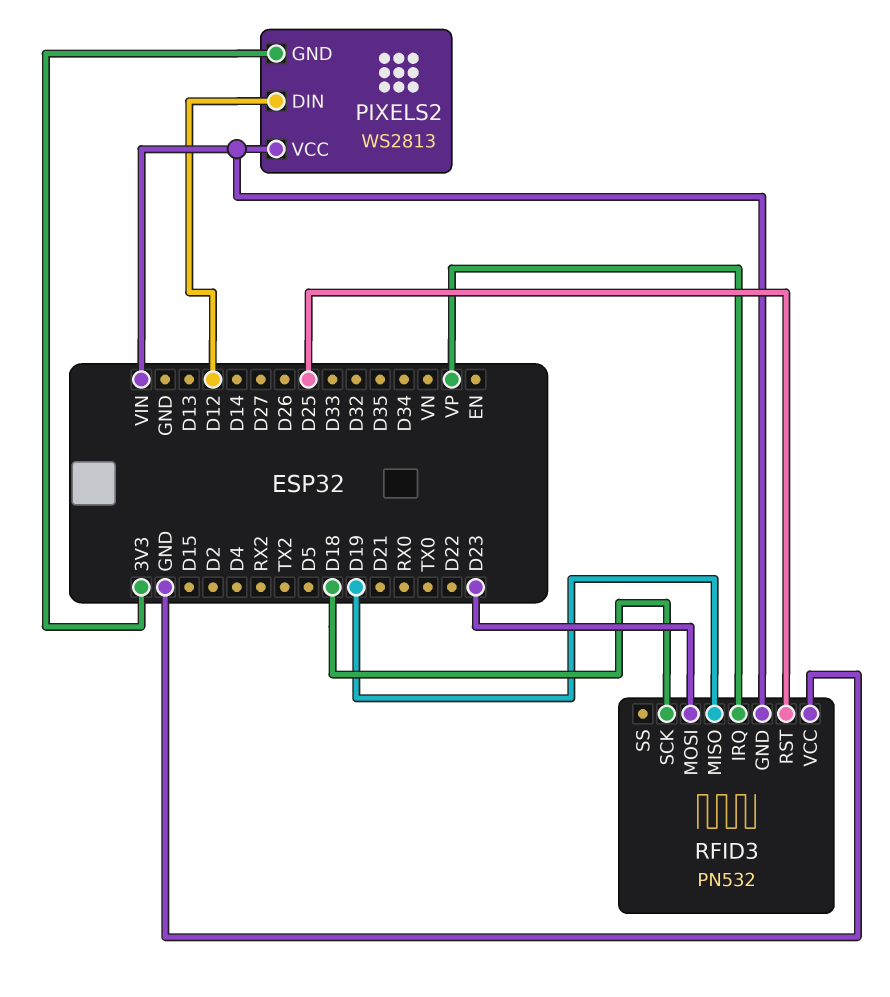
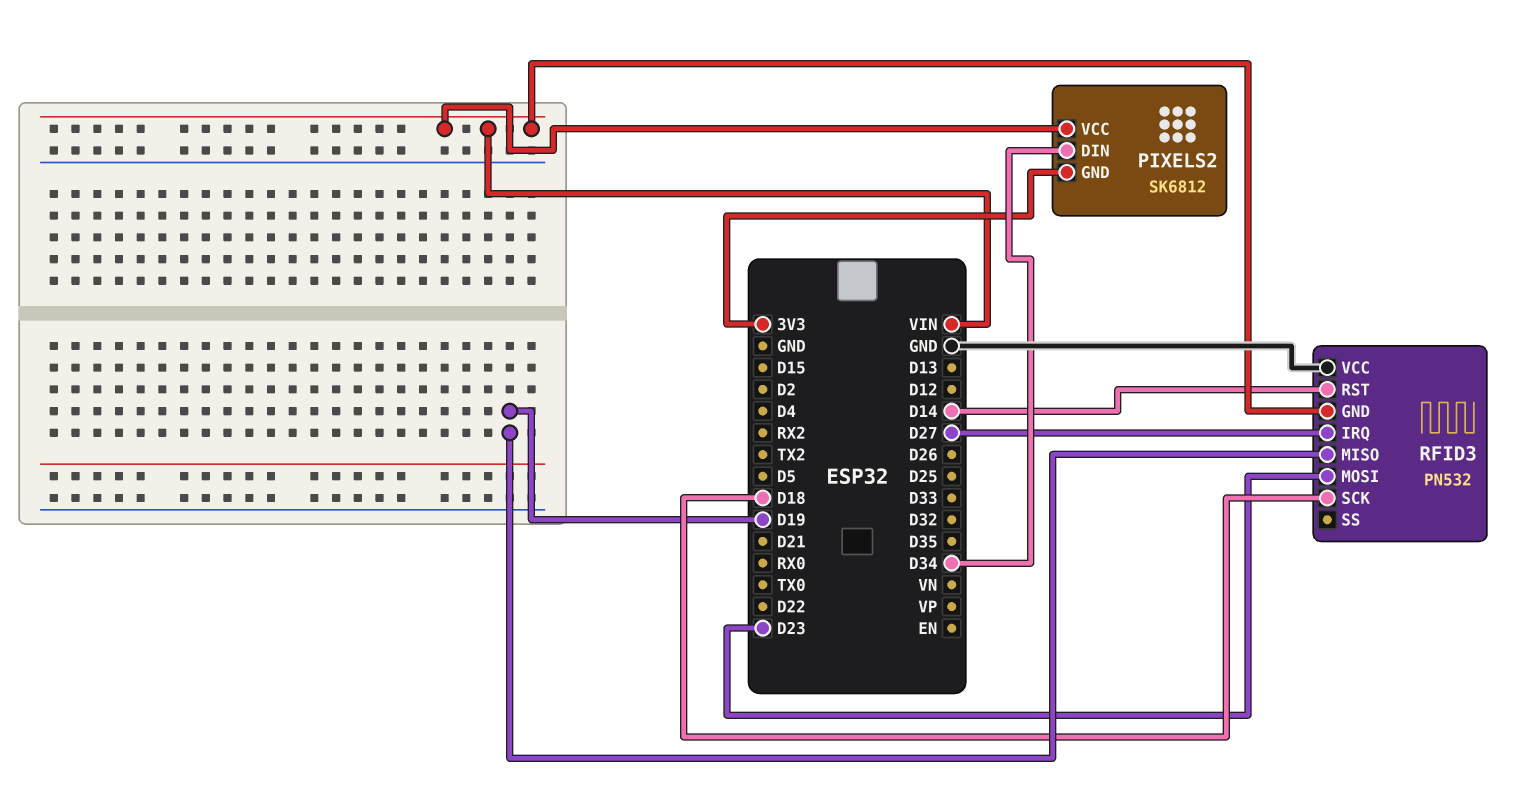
PIXELS2: WS2813 -> SK6812
PIXELS2 pin DIN: D12 -> D34
RFID3 pin IRQ: VP -> D27
RFID3 pin RST: D25 -> D14

